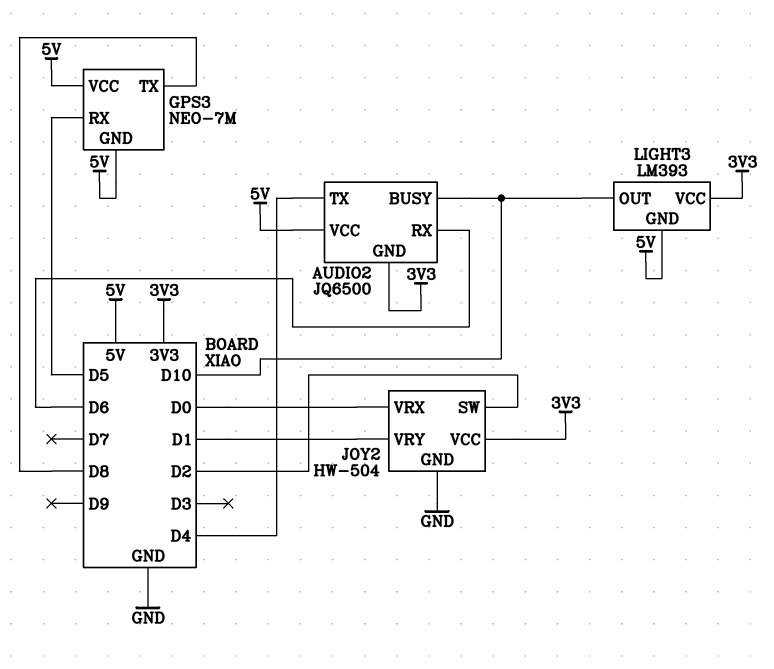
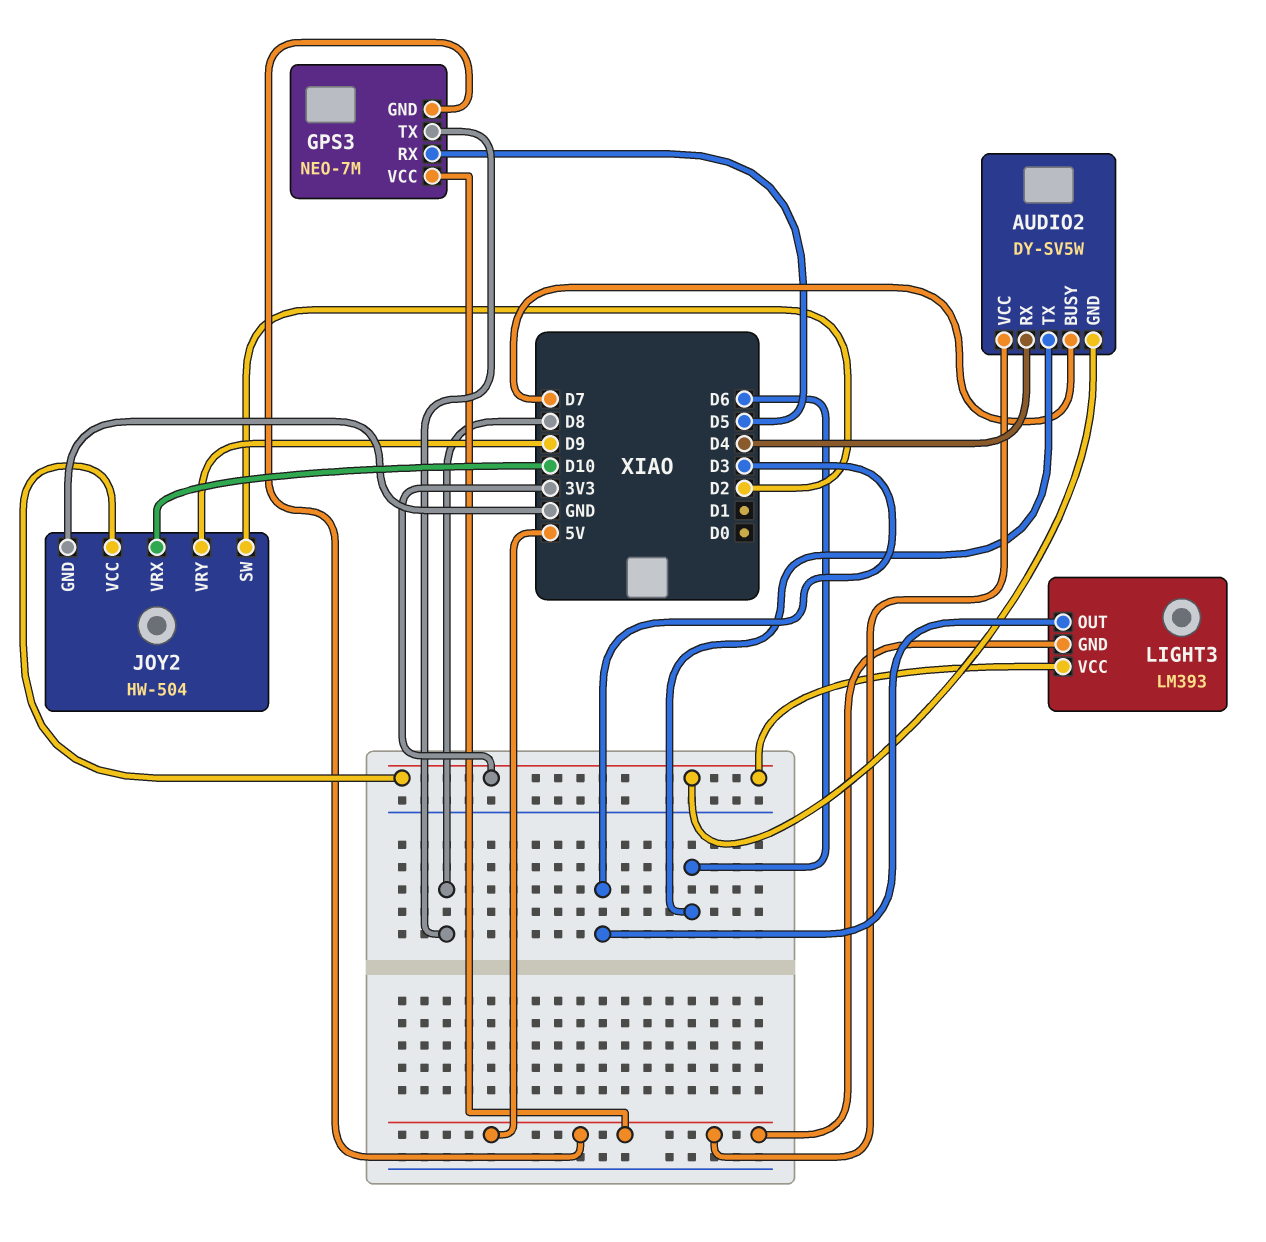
AUDIO2: JQ6500 -> DY-SV5W
AUDIO2 pin BUSY: D10 -> D7
AUDIO2 pin RX: D6 -> D4
AUDIO2 pin TX: D4 -> D6
JOY2 pin VRX: D0 -> D10
JOY2 pin VRY: D1 -> D9
LIGHT3 pin OUT: D10 -> D3

